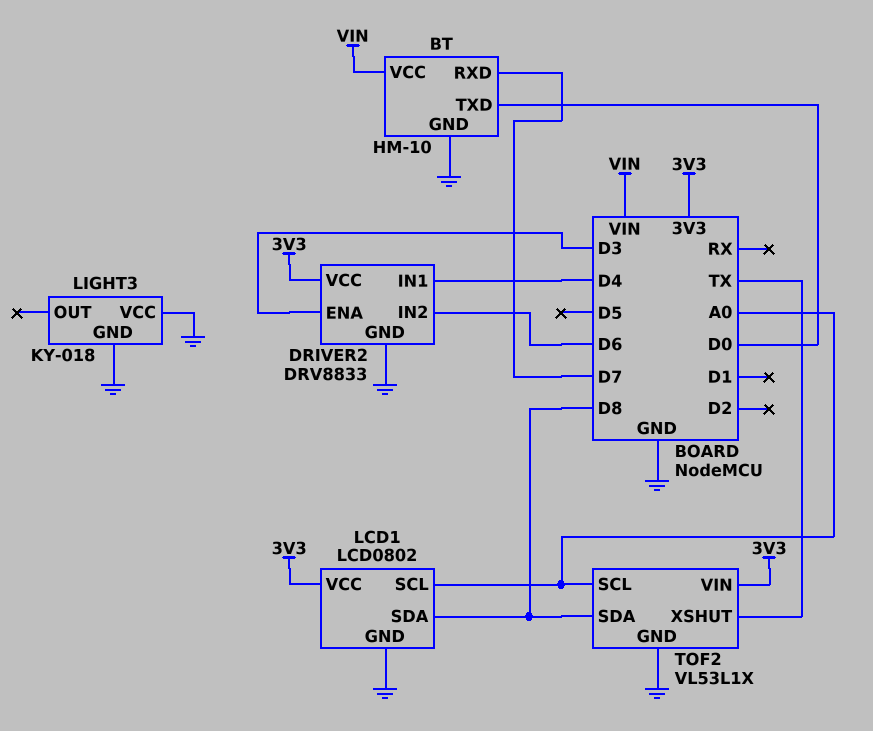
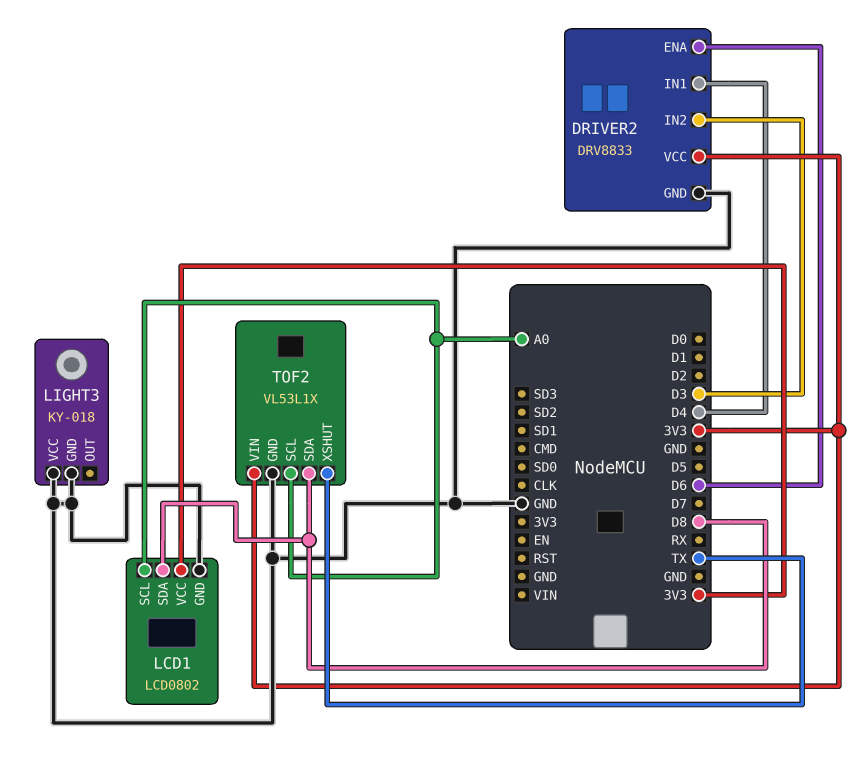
BT: HM-10 -> none
BT pin GND: GND -> none
BT pin RXD: D7 -> none
BT pin TXD: D0 -> none
BT pin VCC: VIN -> none
DRIVER2 pin ENA: D3 -> D6
DRIVER2 pin IN2: D6 -> D3

